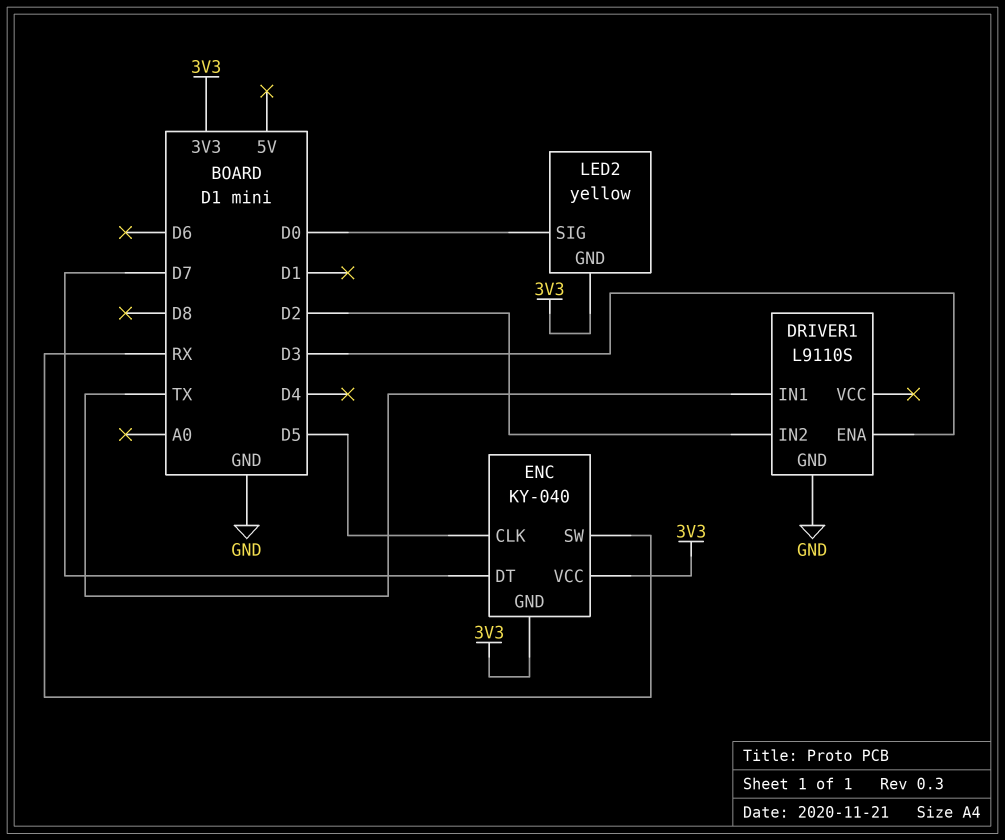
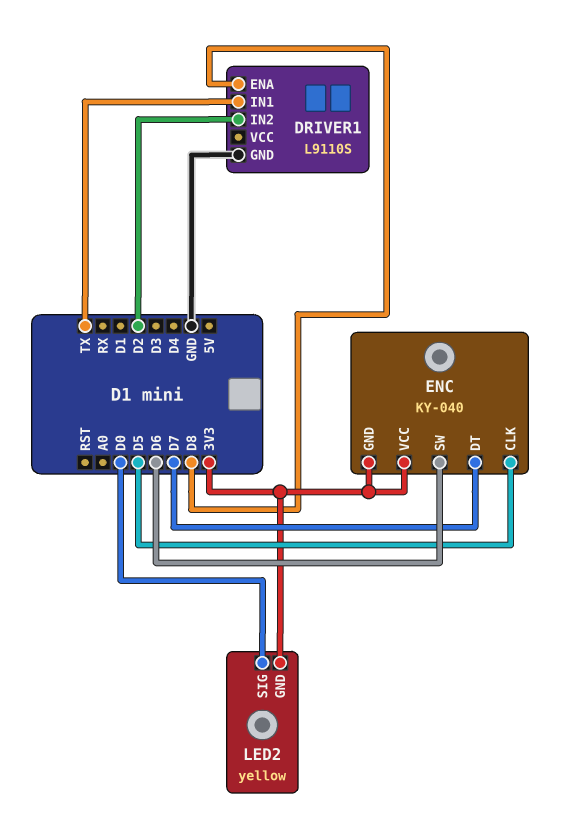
DRIVER1 pin ENA: D3 -> D8
ENC pin SW: RX -> D6

